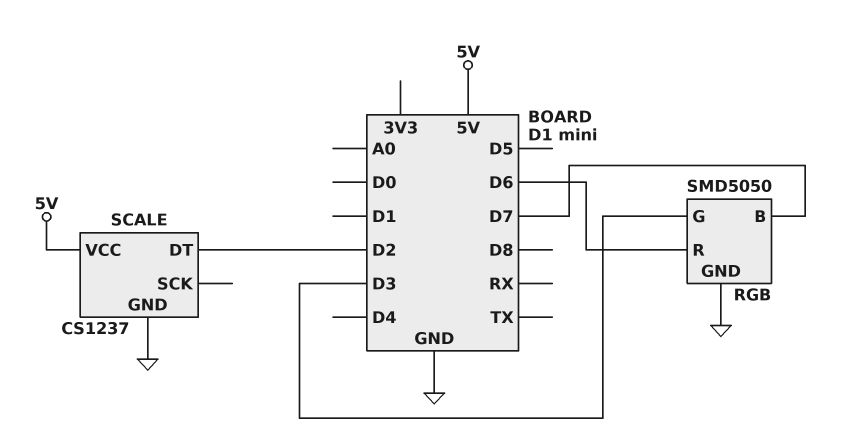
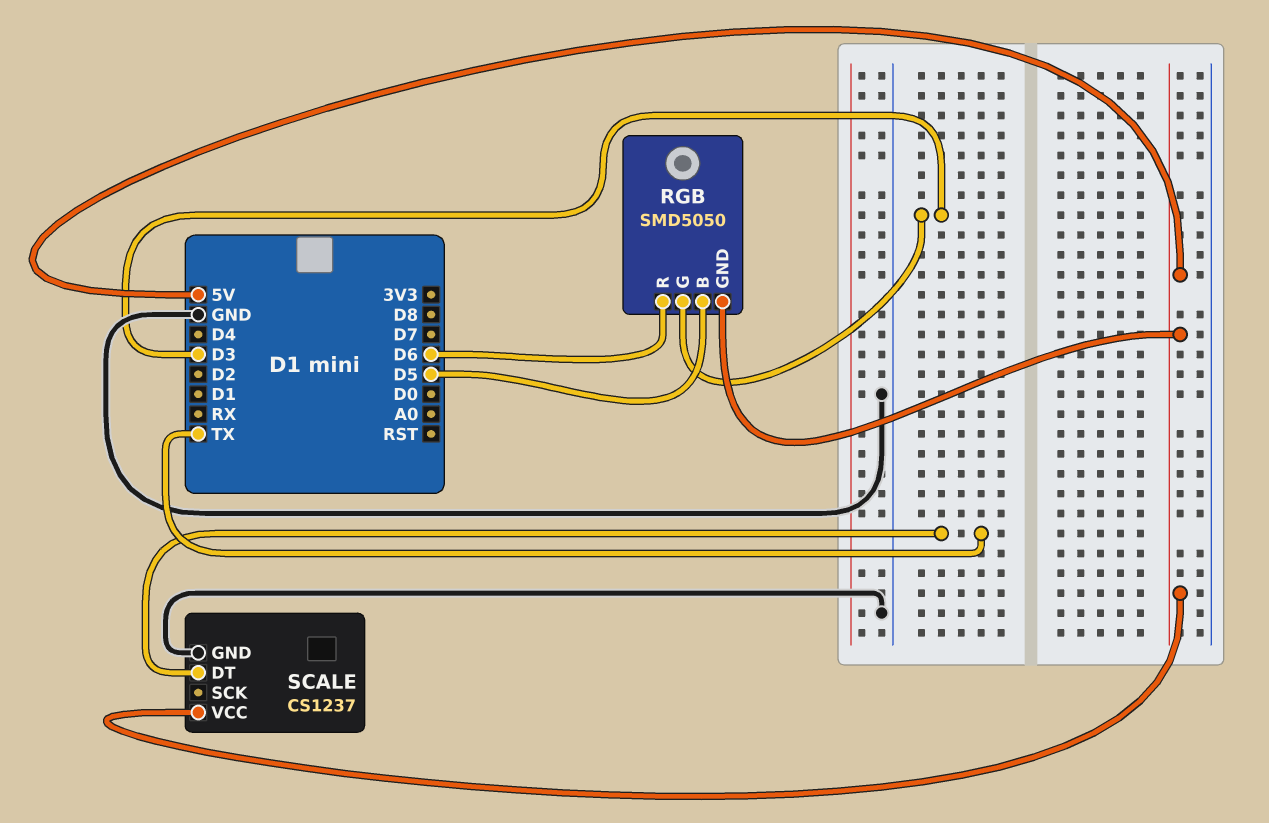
RGB pin B: D7 -> D5
RGB pin GND: GND -> 5V
SCALE pin DT: D2 -> TX

